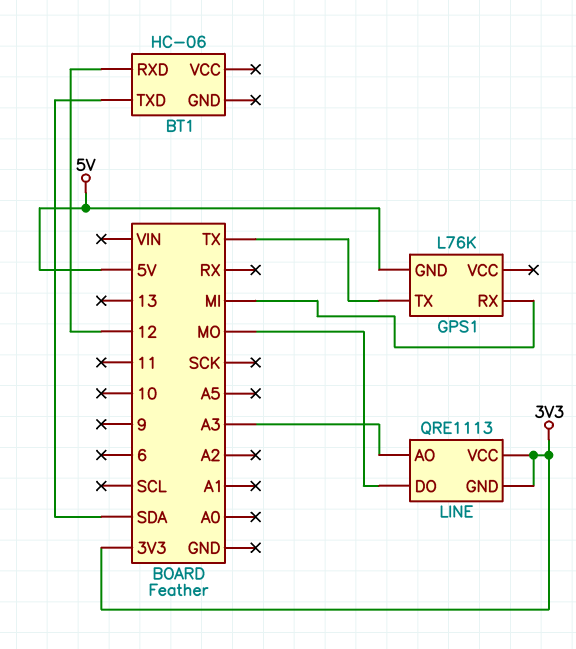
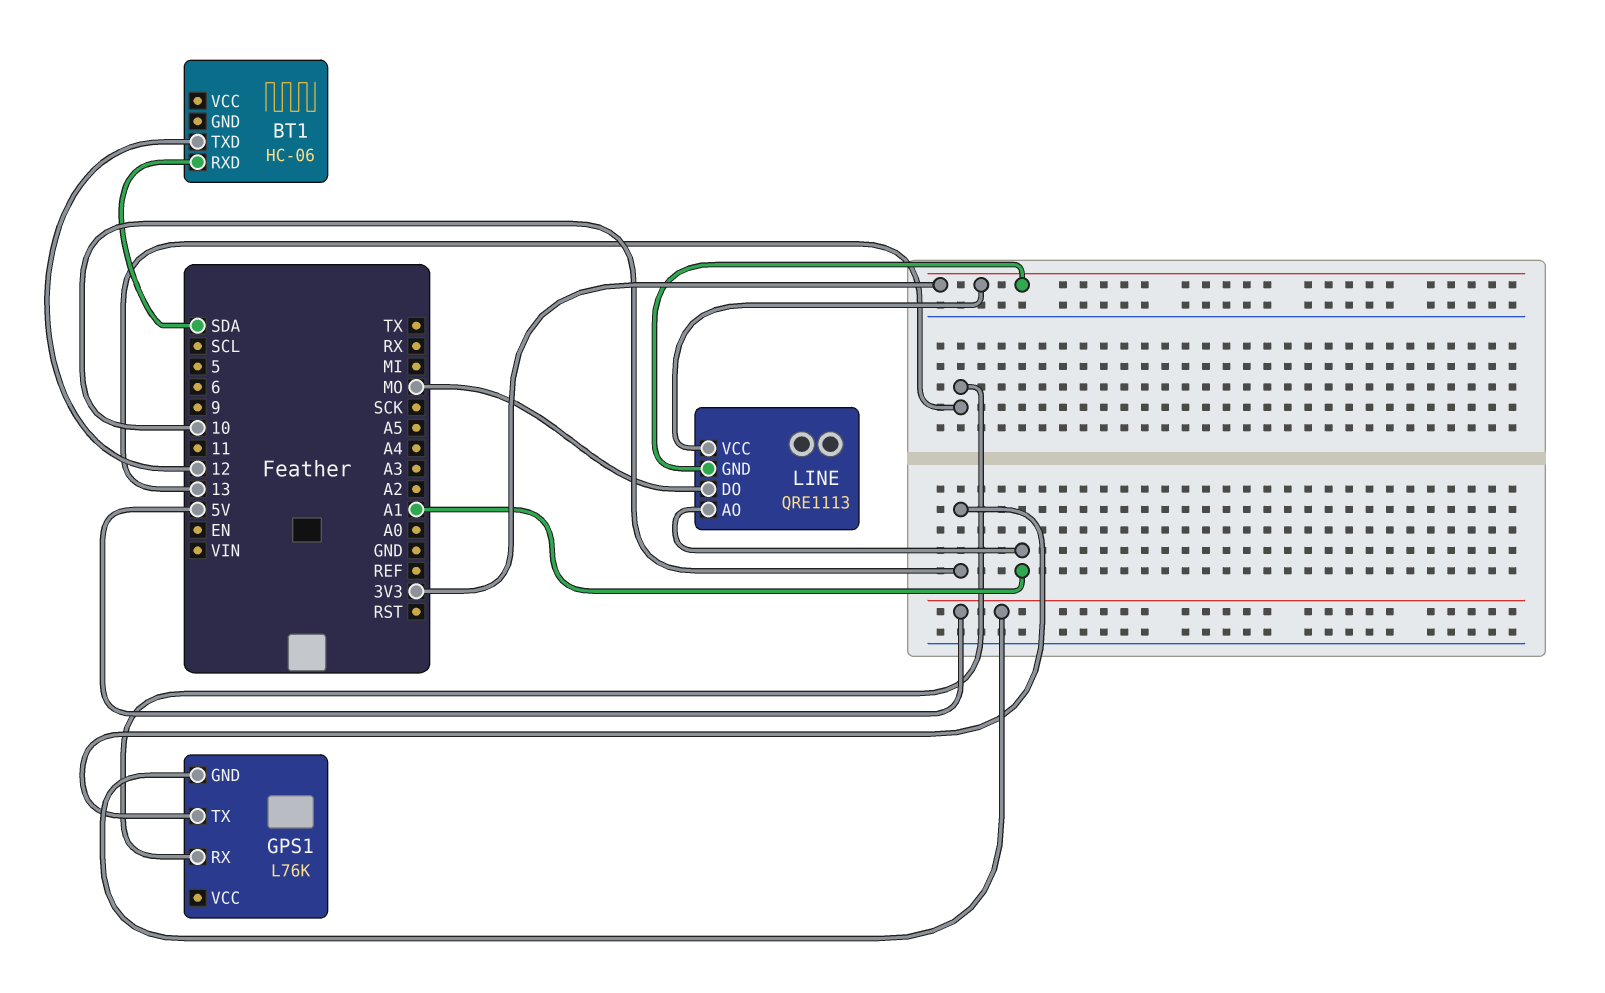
BT1 pin RXD: 12 -> SDA
BT1 pin TXD: SDA -> 12
GPS1 pin RX: MI -> 13
GPS1 pin TX: TX -> 10
LINE pin AO: A3 -> A1

